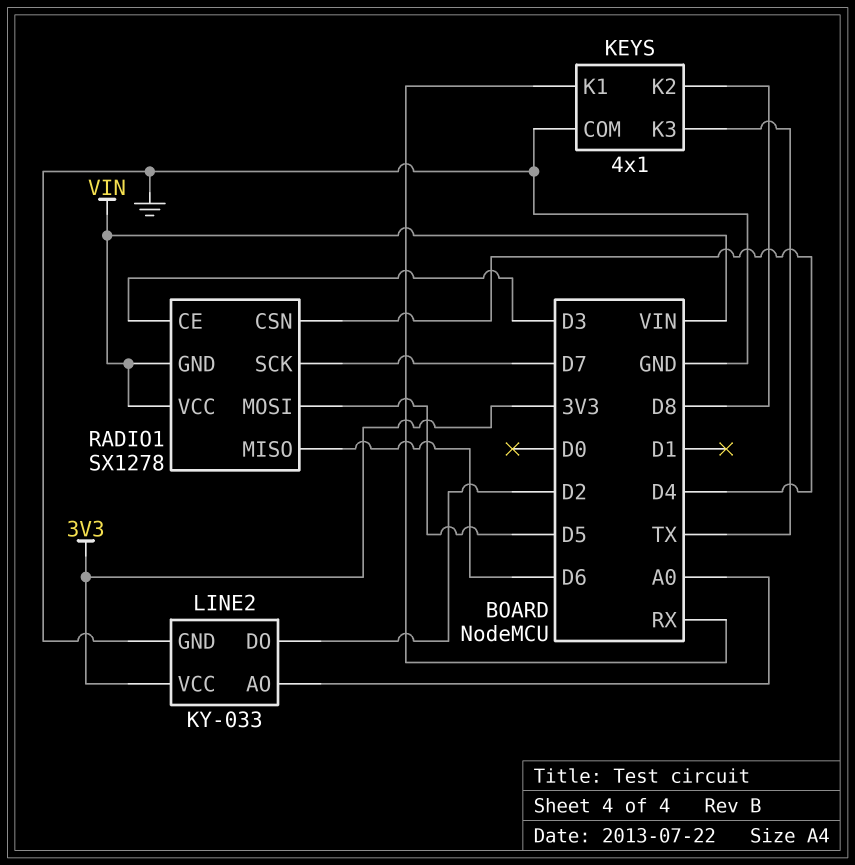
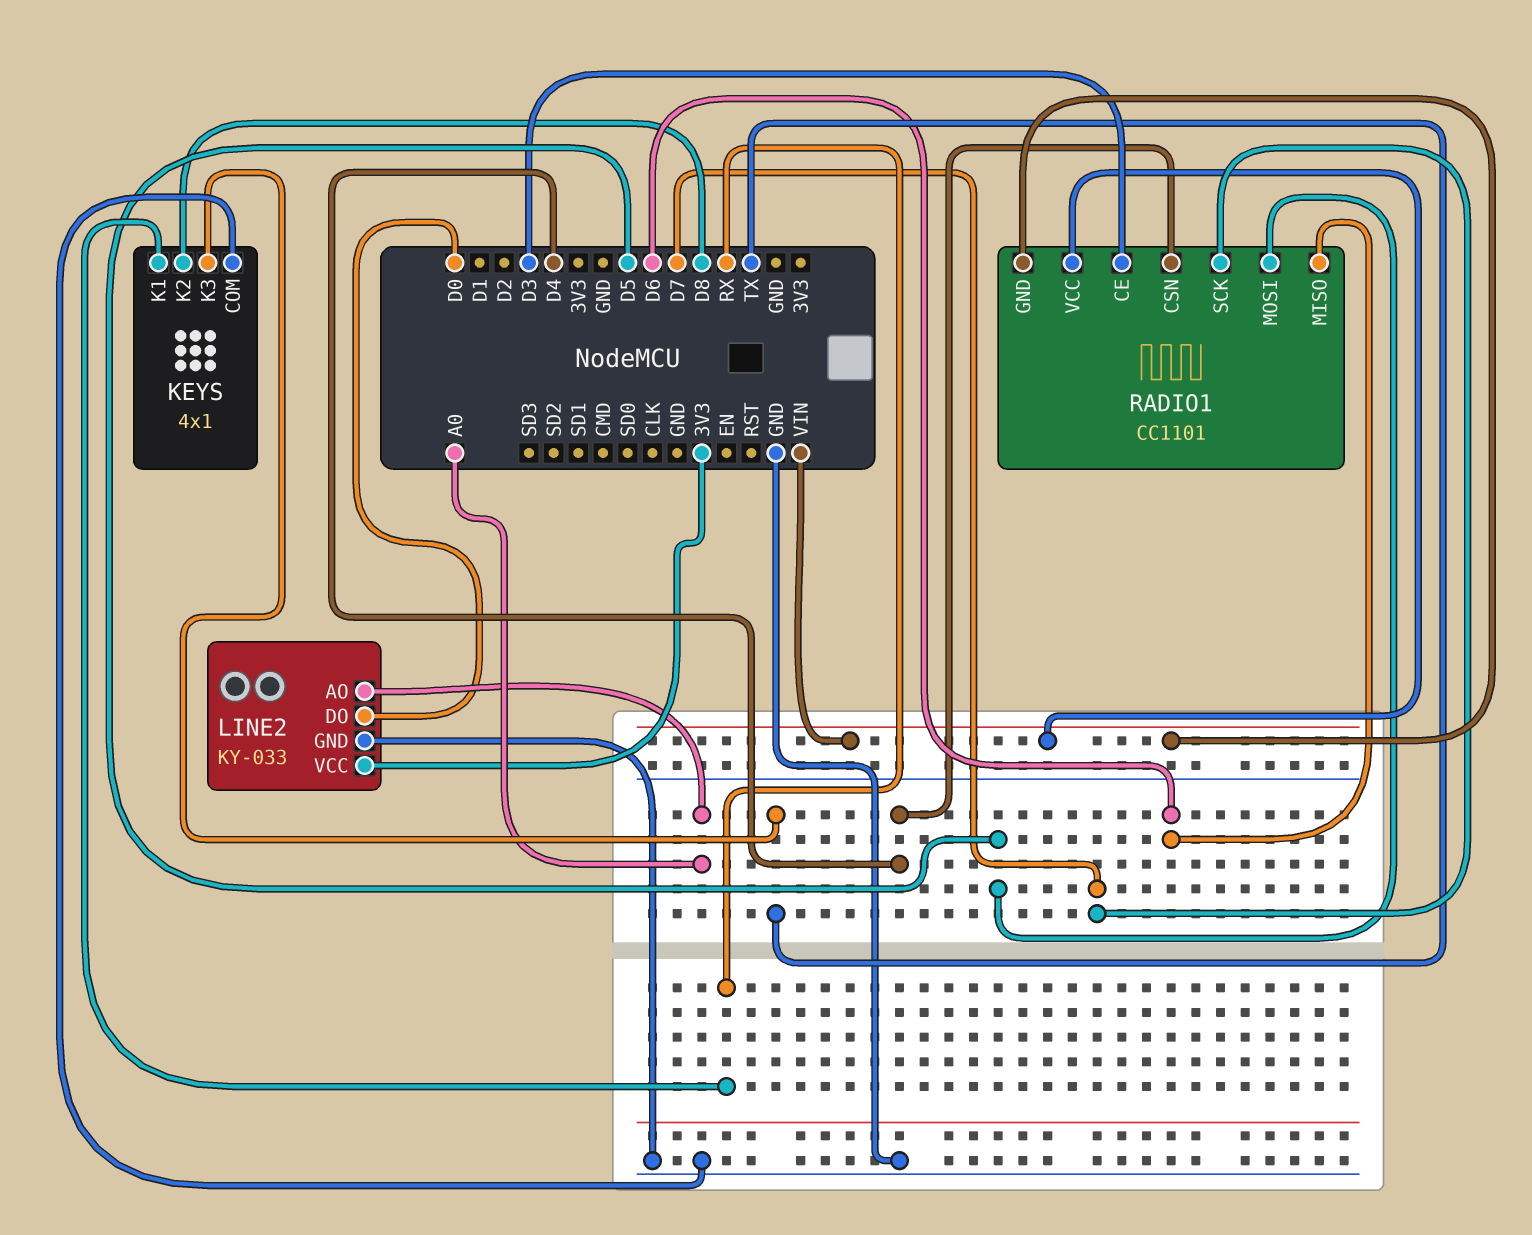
LINE2 pin DO: D2 -> D0
RADIO1: SX1278 -> CC1101

